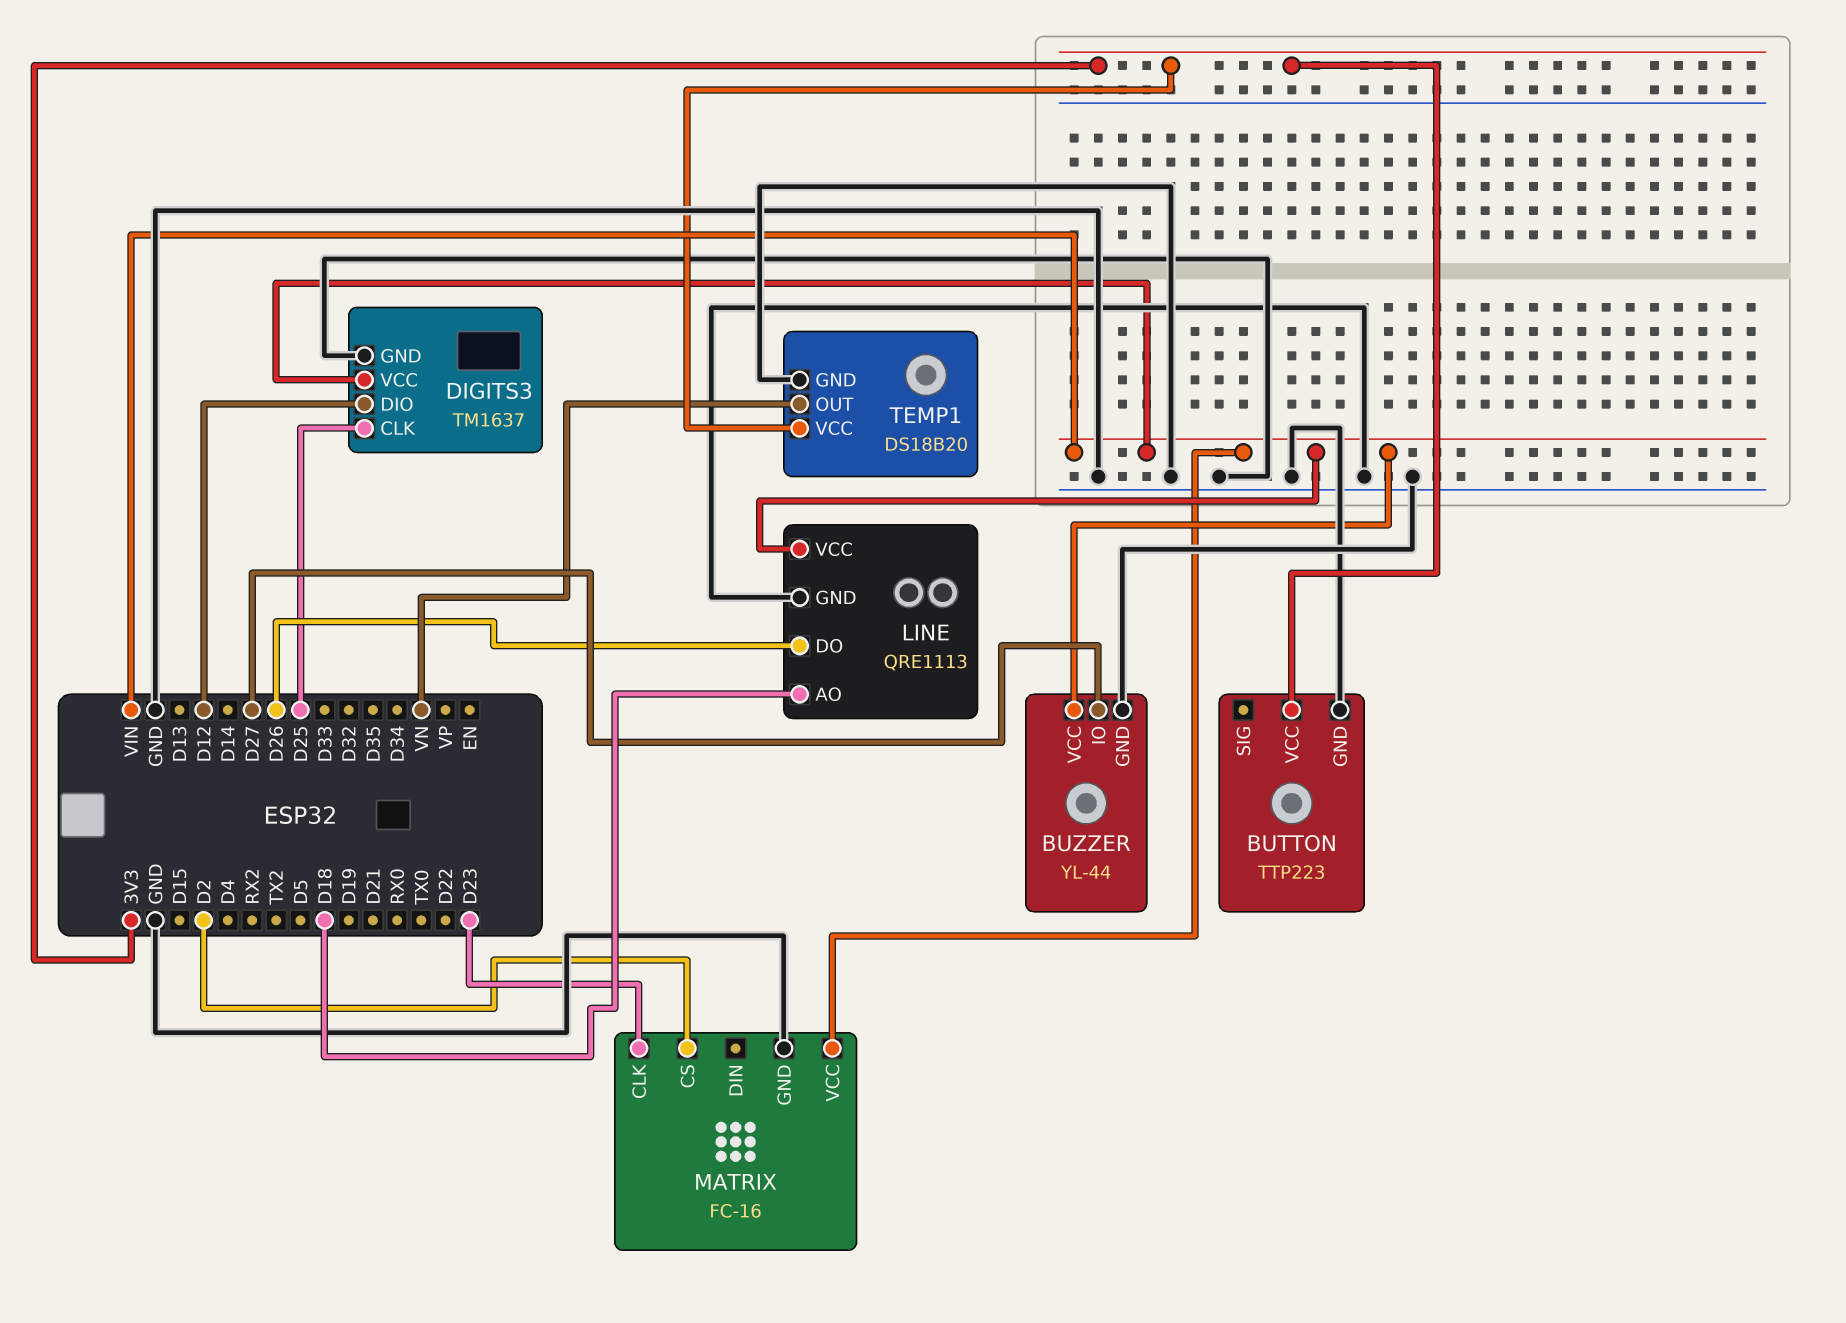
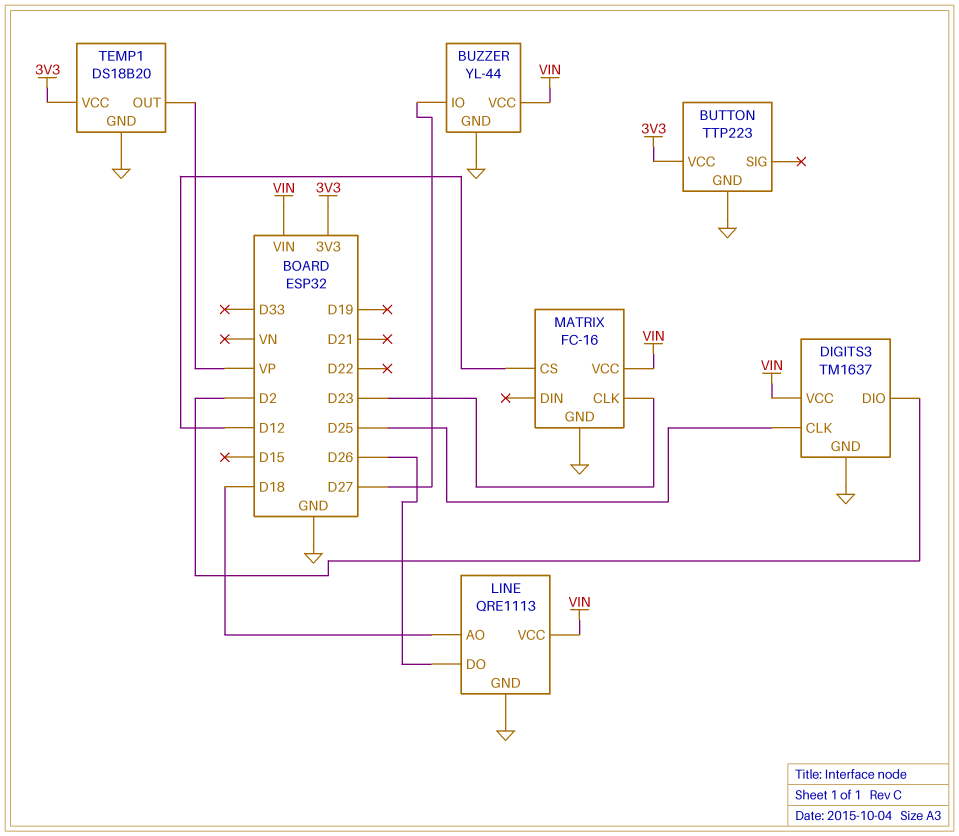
DIGITS3 pin DIO: D12 -> D2
MATRIX pin CS: D2 -> D12
TEMP1 pin OUT: VN -> VP

